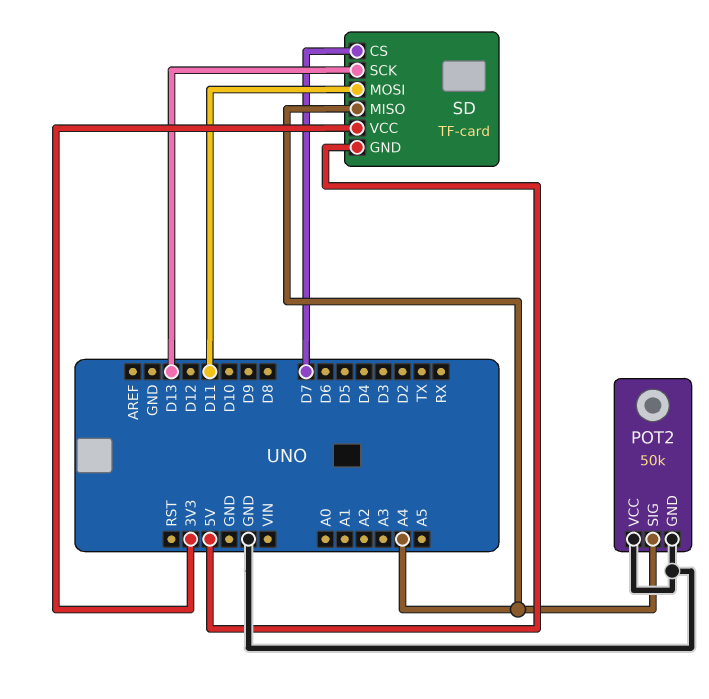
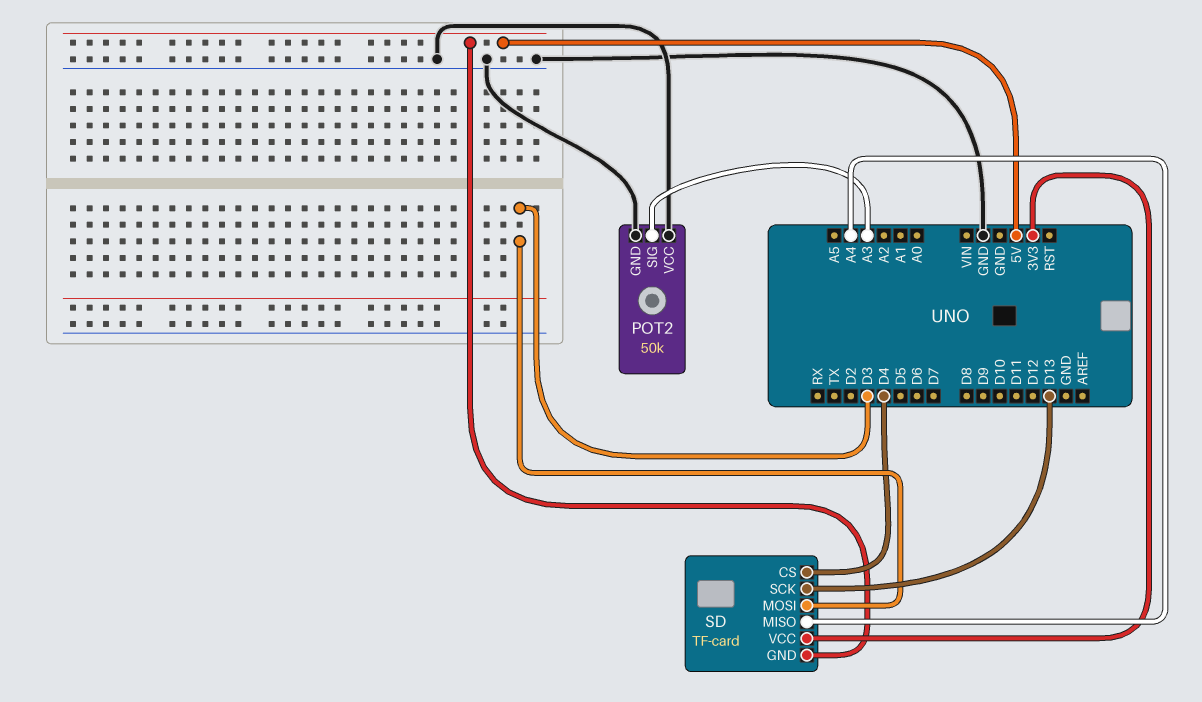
POT2 pin SIG: A4 -> A3
SD pin CS: D7 -> D4
SD pin MOSI: D11 -> D3

